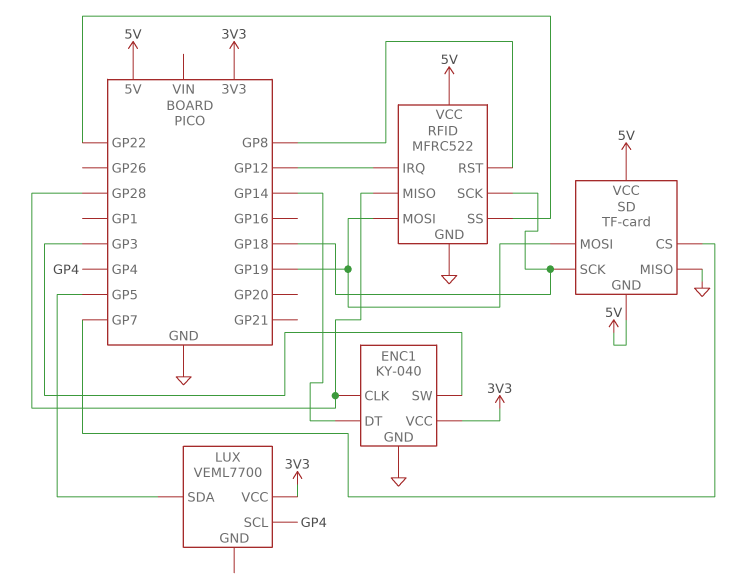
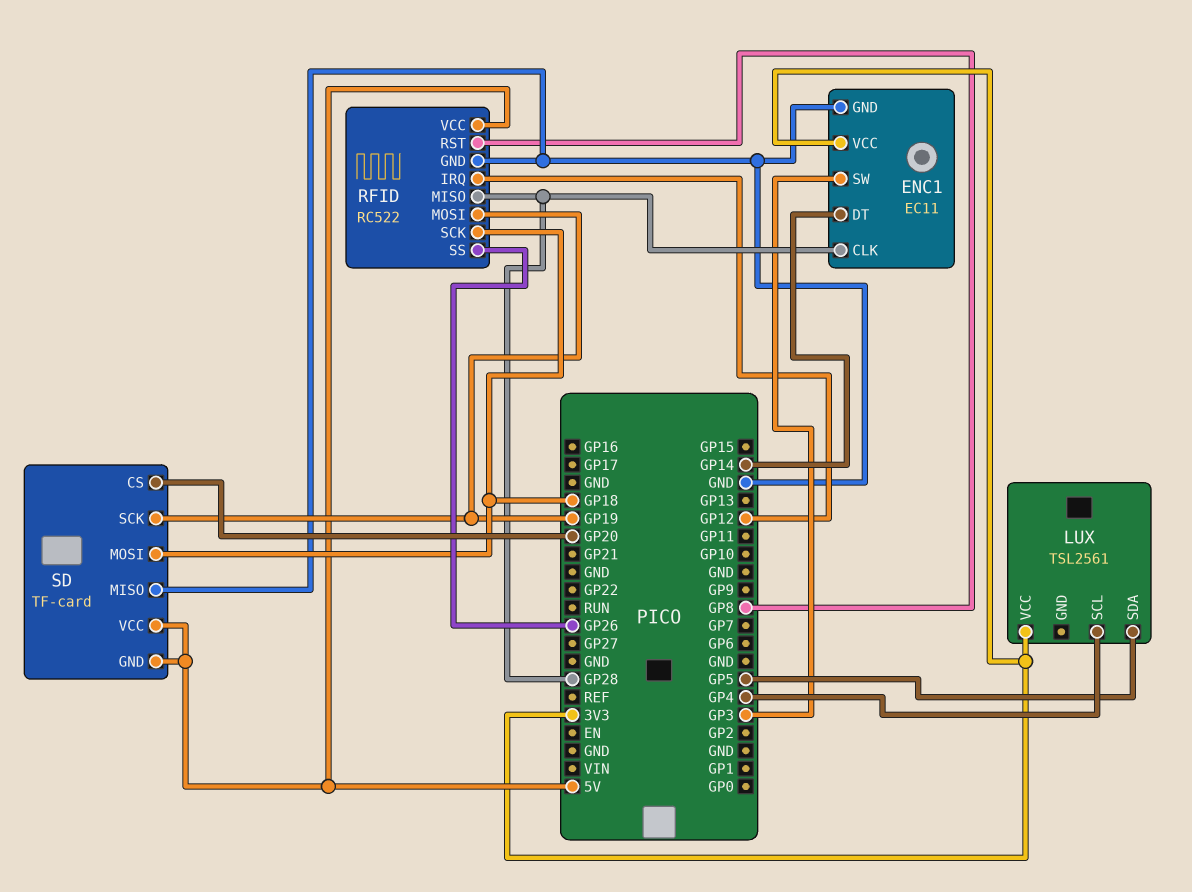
ENC1: KY-040 -> EC11
LUX: VEML7700 -> TSL2561
RFID: MFRC522 -> RC522
RFID pin SS: GP22 -> GP26
SD pin CS: GP7 -> GP20
SD pin MOSI: GP19 -> GP18
SD pin SCK: GP18 -> GP19

